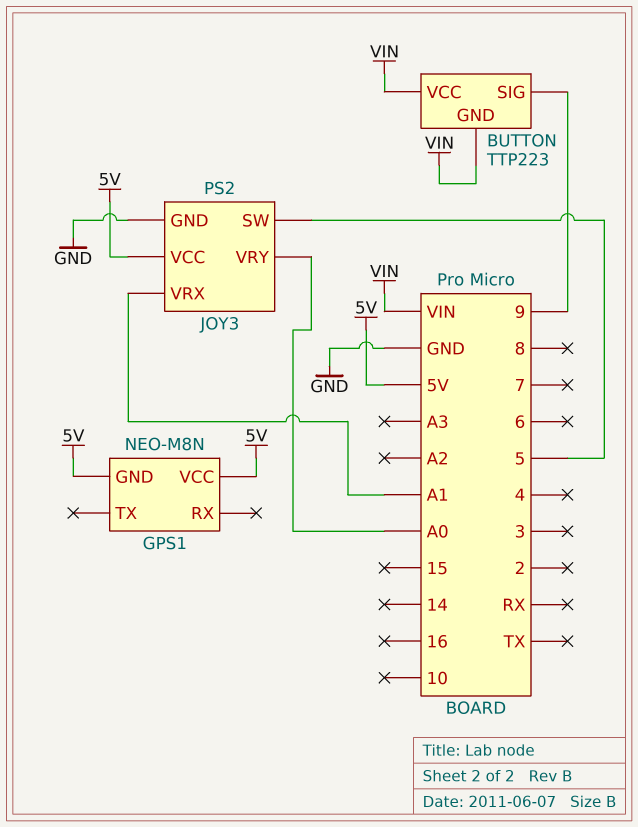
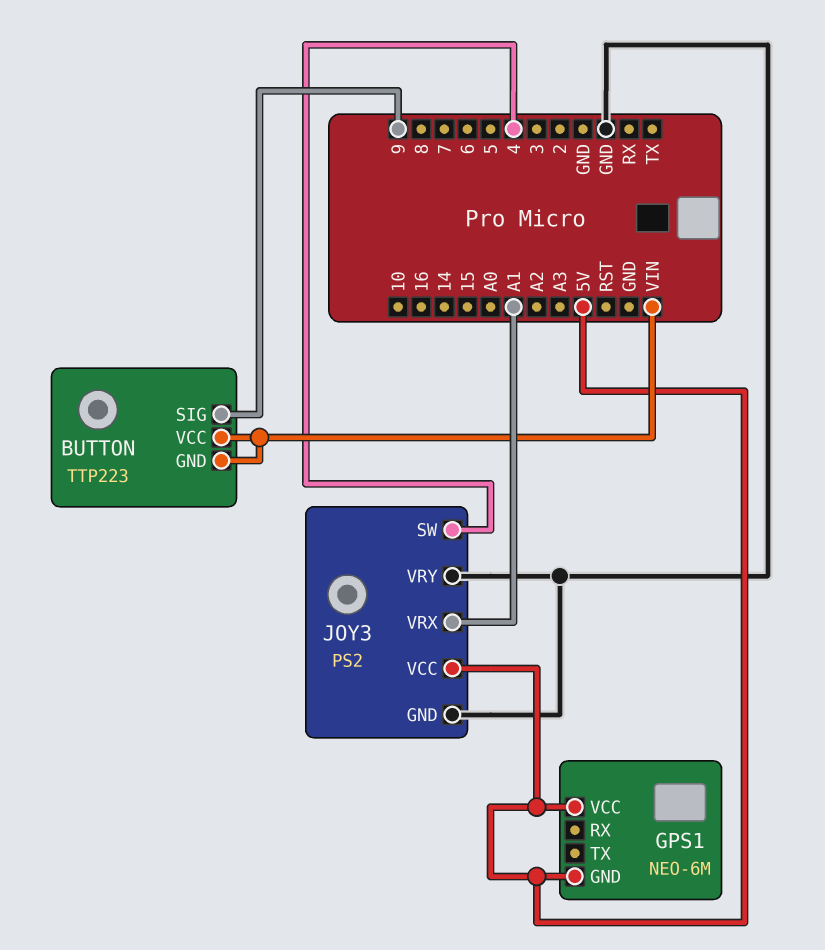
GPS1: NEO-M8N -> NEO-6M
JOY3 pin SW: 5 -> 4
JOY3 pin VRY: A0 -> GND

